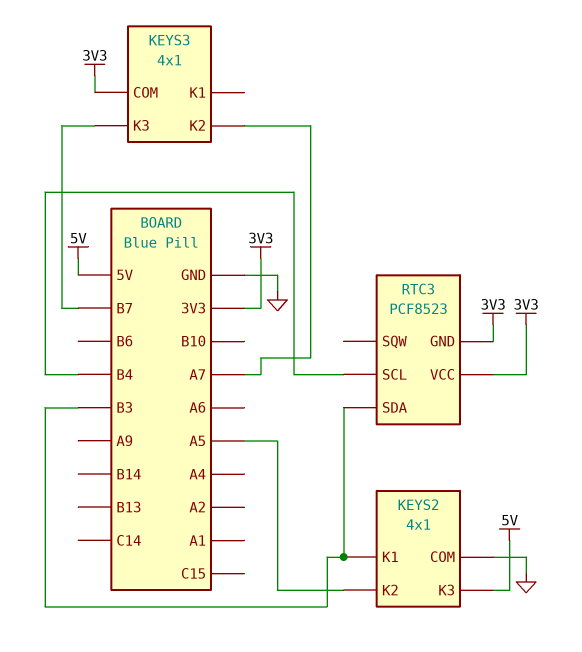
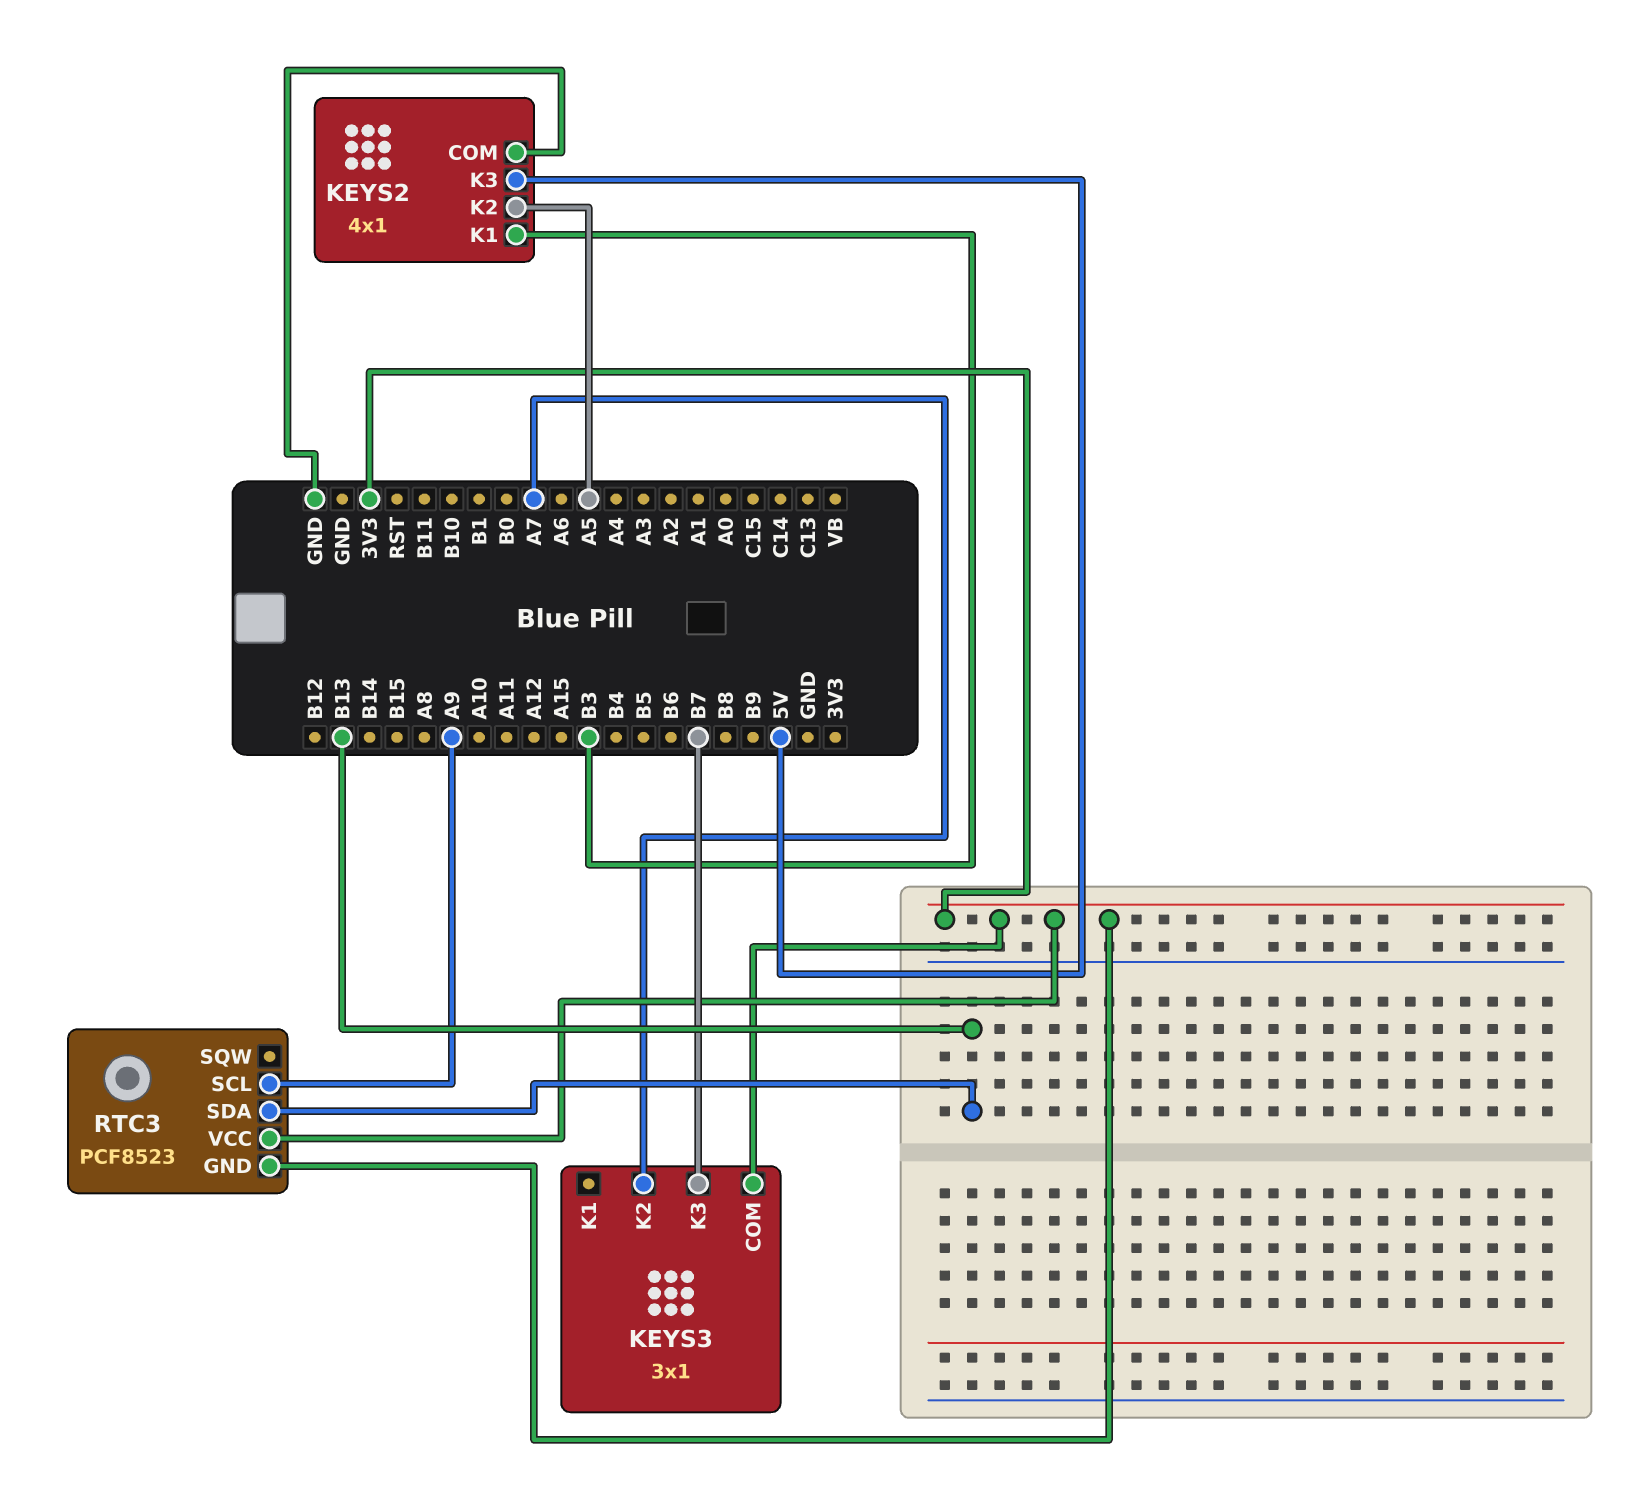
KEYS3: 4x1 -> 3x1
RTC3 pin SCL: B4 -> A9
RTC3 pin SDA: B3 -> B13

